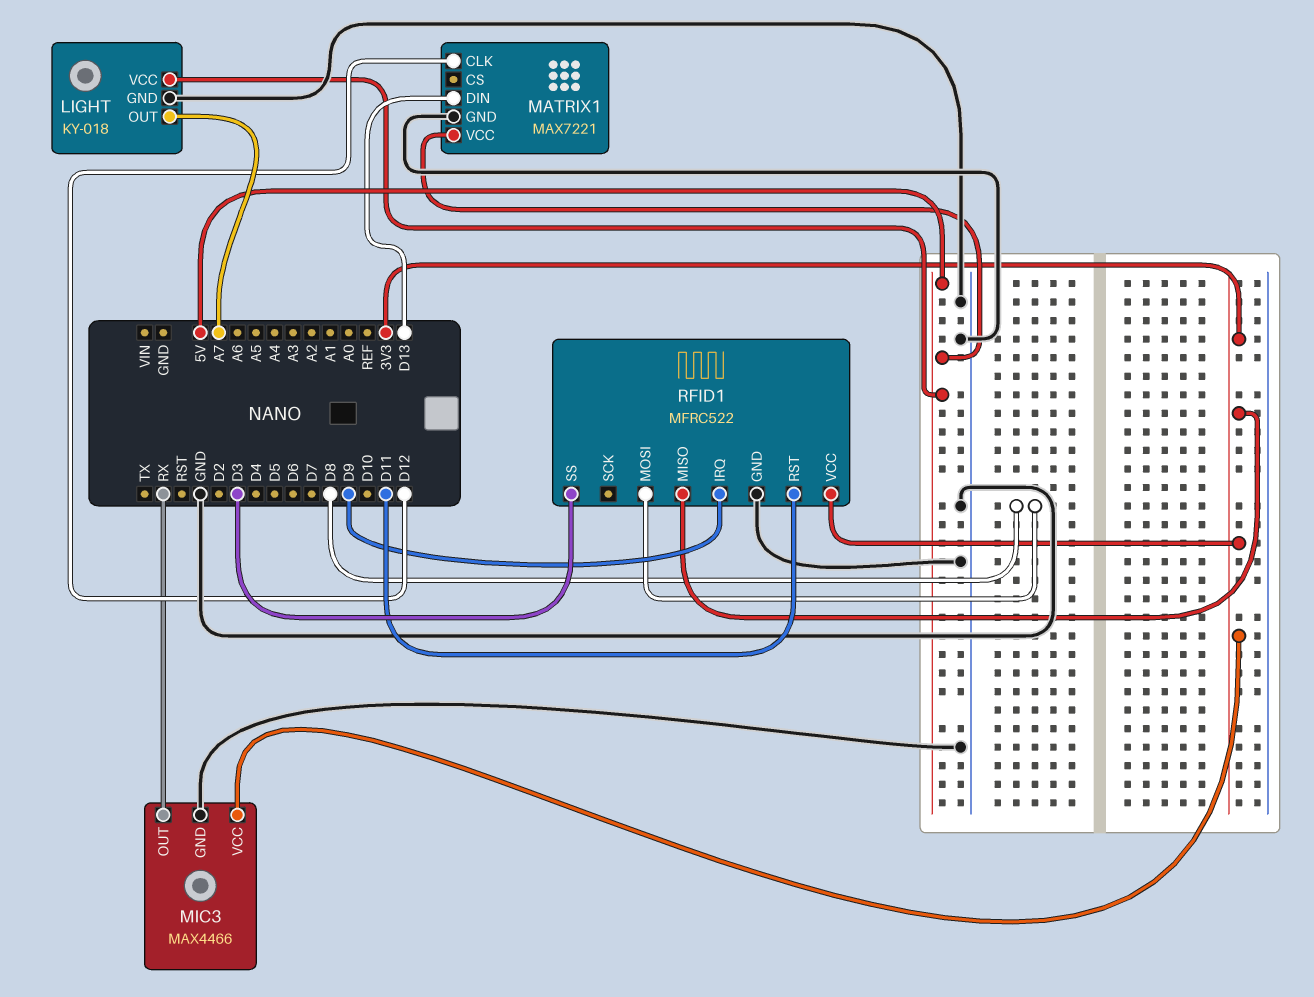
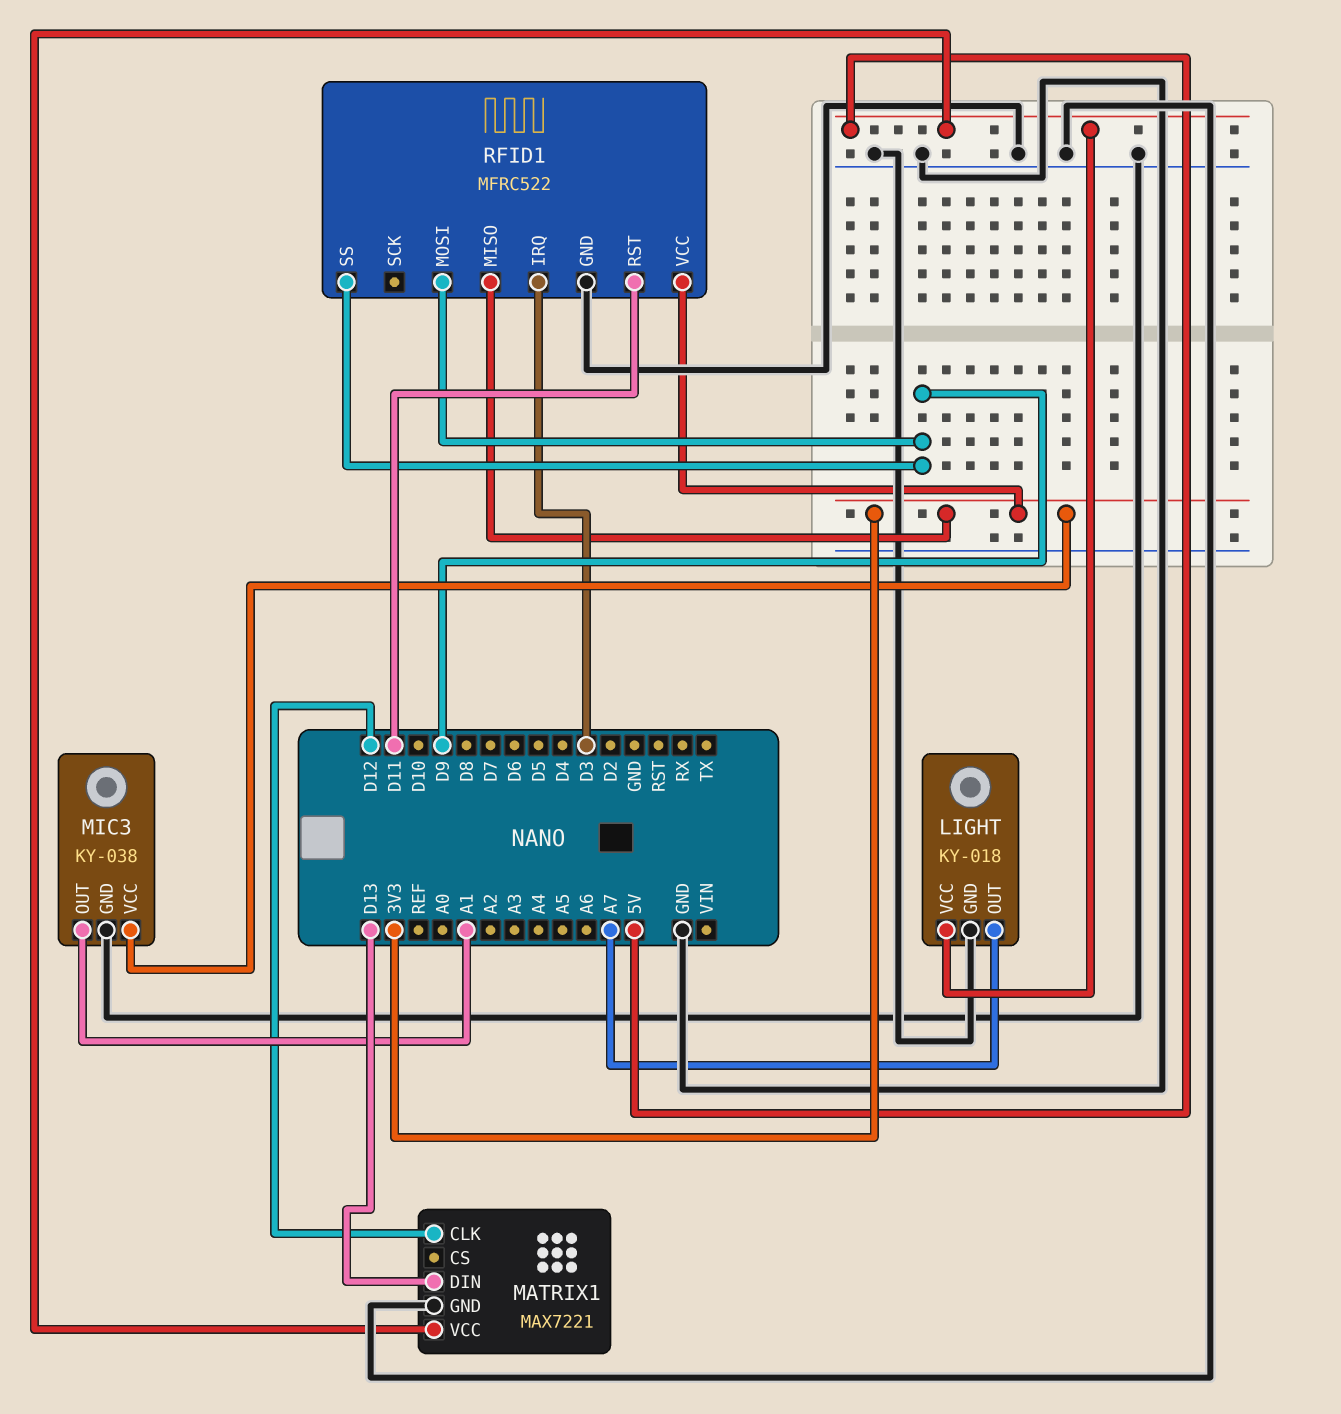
MIC3: MAX4466 -> KY-038
MIC3 pin OUT: RX -> A1
RFID1 pin IRQ: D9 -> D3
RFID1 pin MOSI: D8 -> D9
RFID1 pin SS: D3 -> D9

